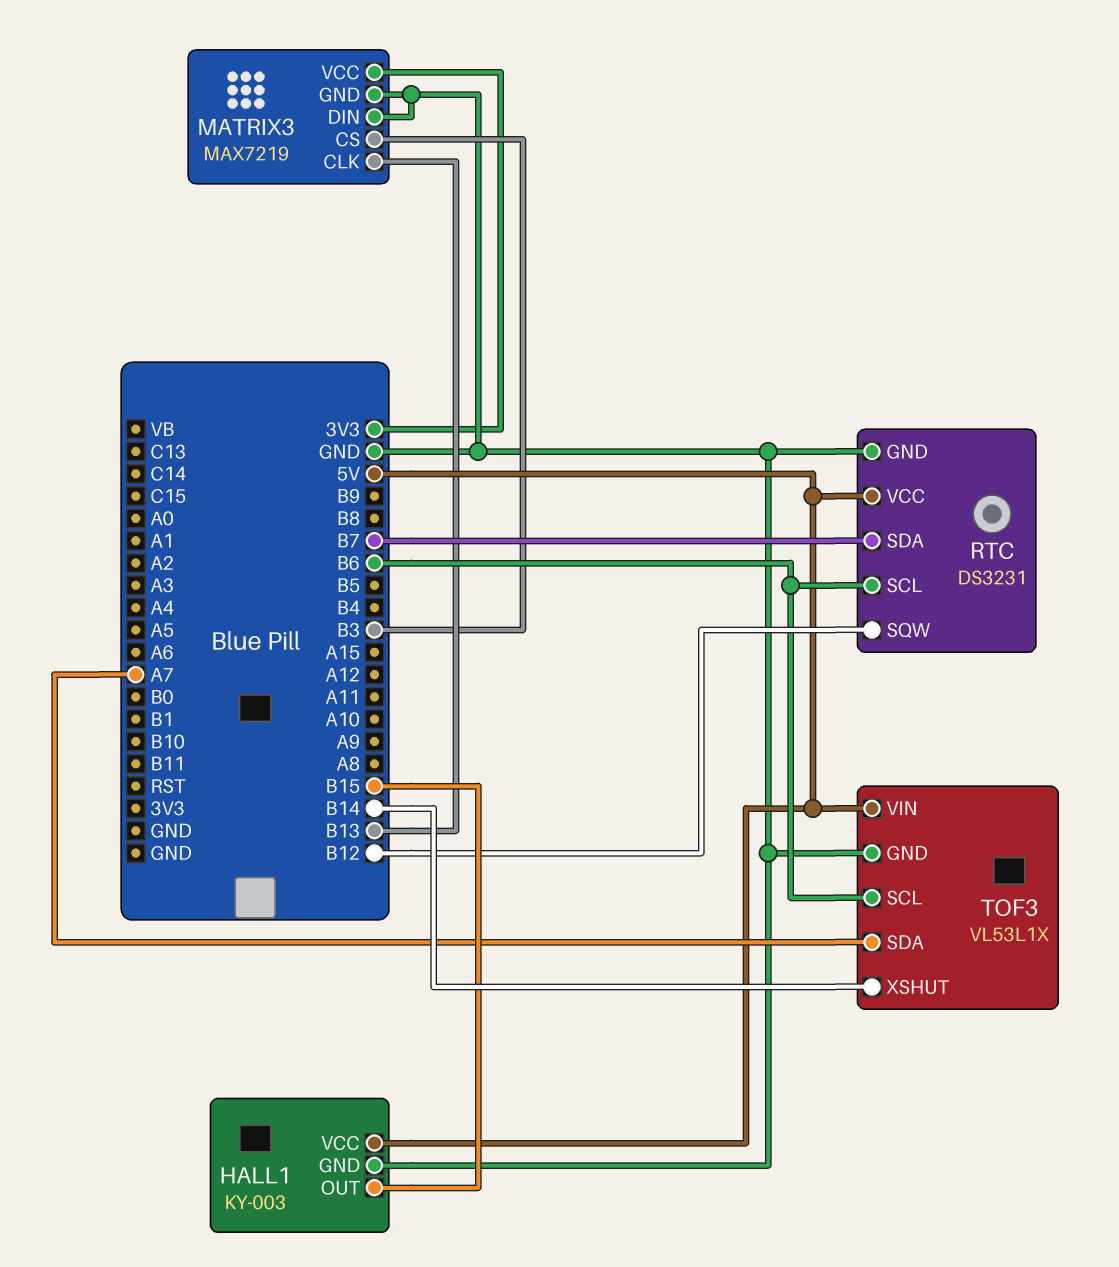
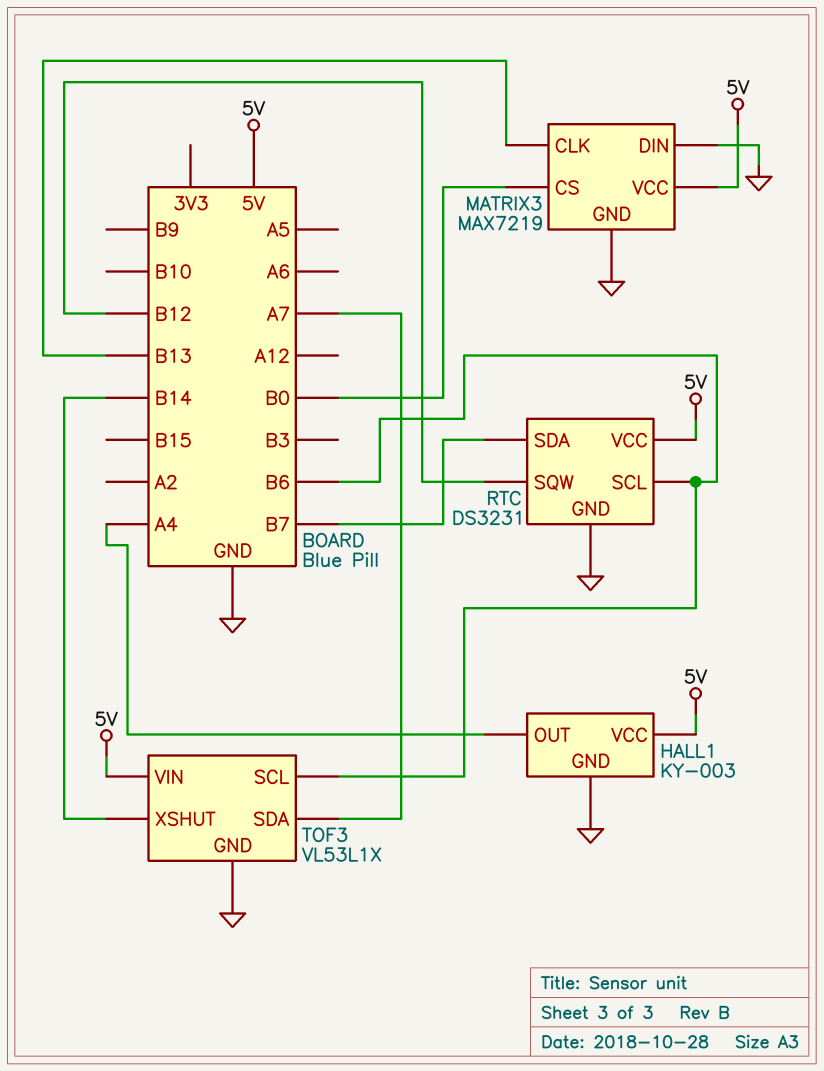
HALL1 pin OUT: B15 -> A4
MATRIX3 pin CS: B3 -> B0
MATRIX3 pin VCC: 3V3 -> 5V

